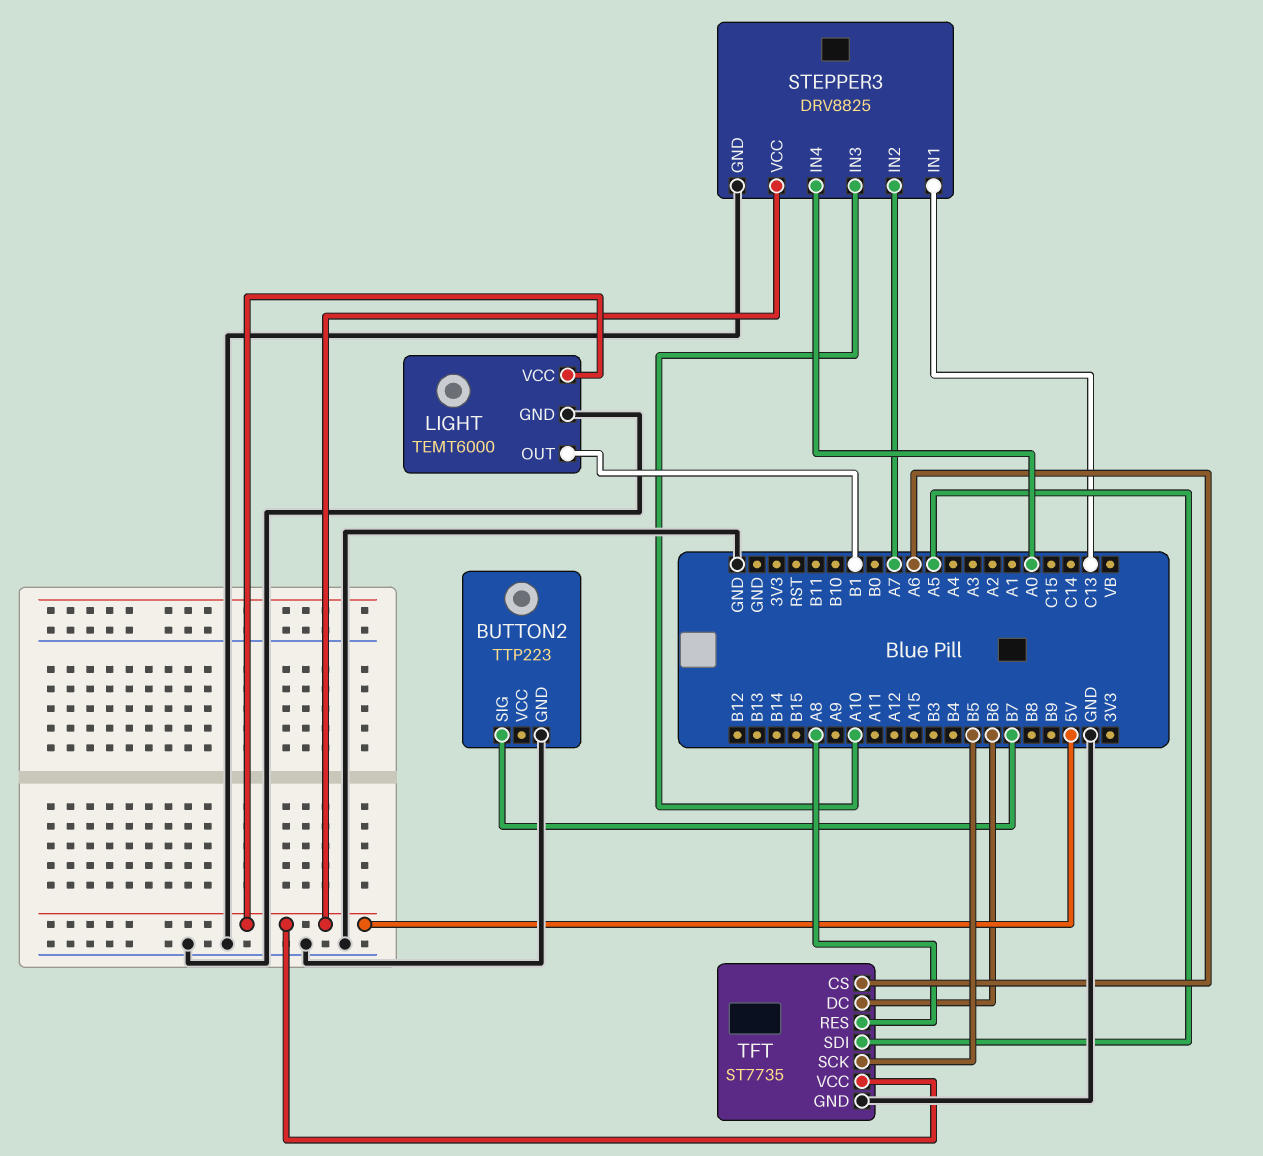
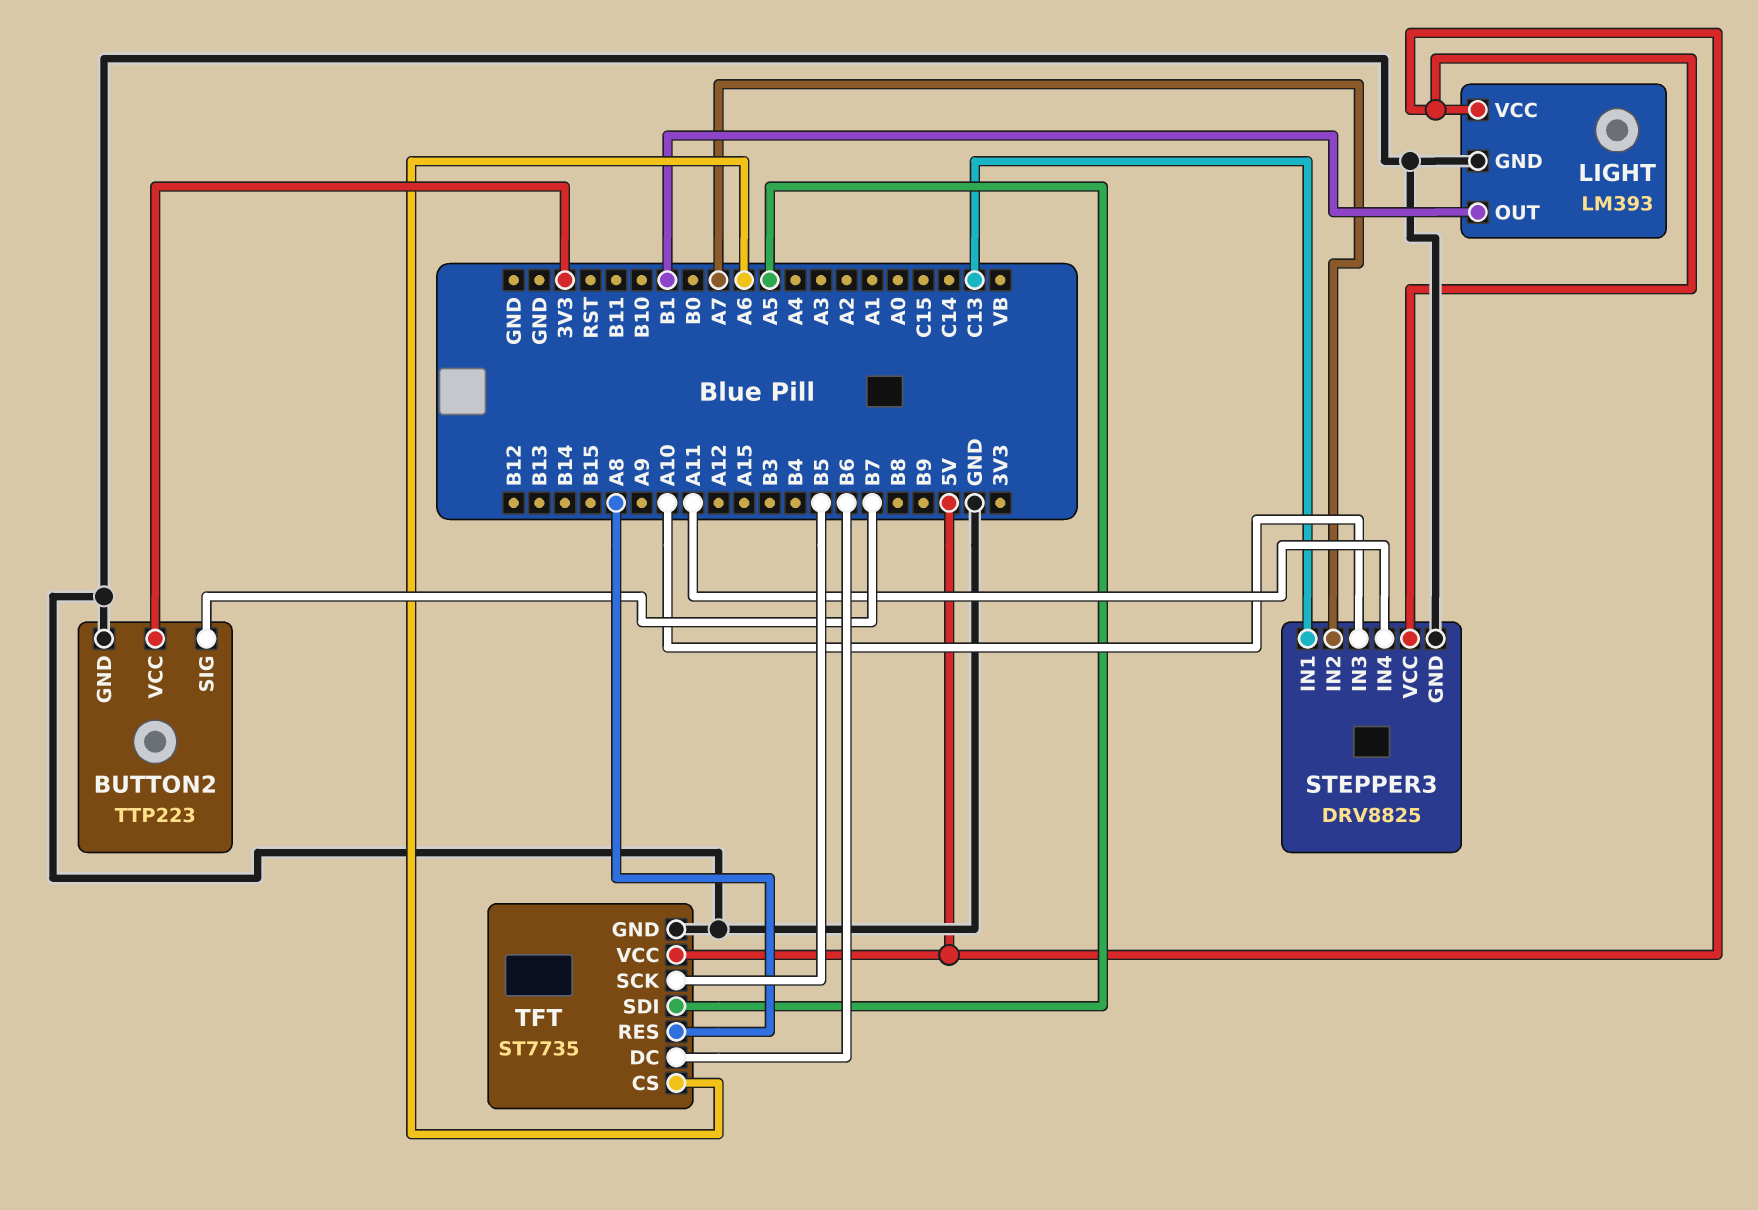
BUTTON2 pin VCC: none -> 3V3
LIGHT: TEMT6000 -> LM393
STEPPER3 pin IN4: A0 -> A11

